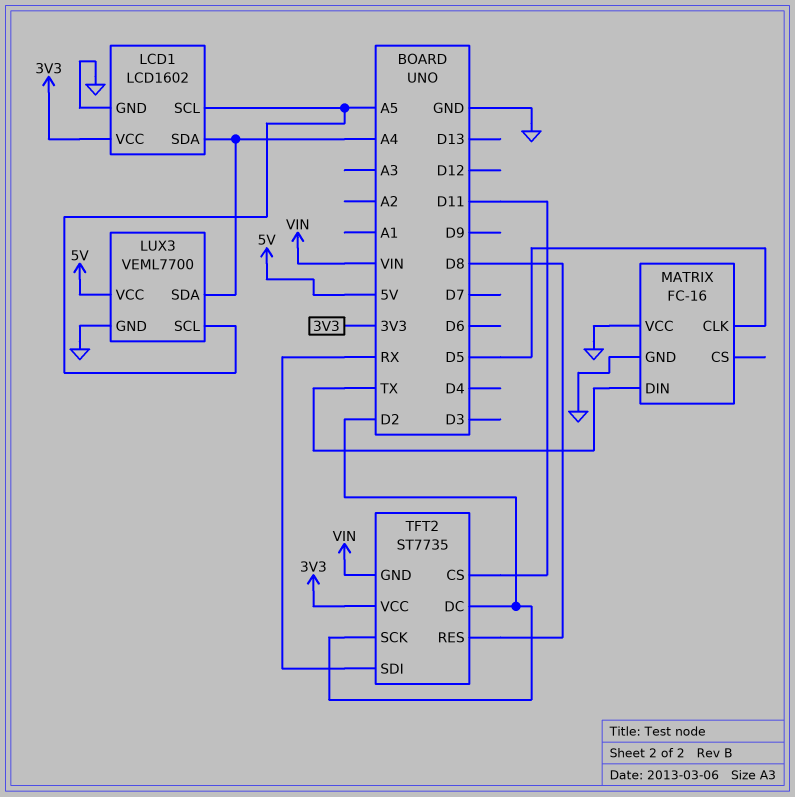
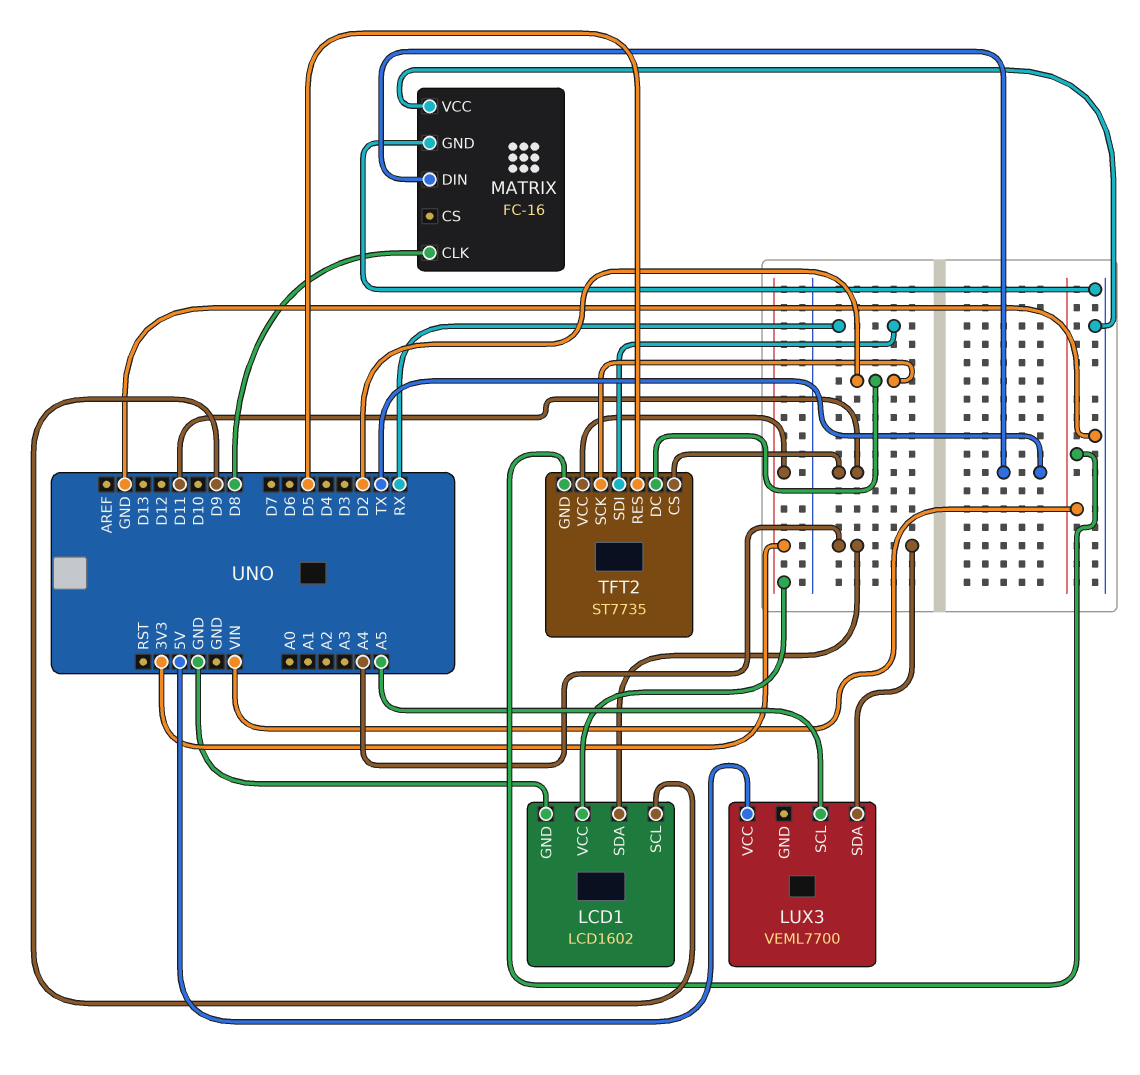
LCD1 pin SCL: A5 -> D9
LUX3 pin GND: GND -> none
MATRIX pin CLK: D5 -> D8
TFT2 pin RES: D8 -> D5

